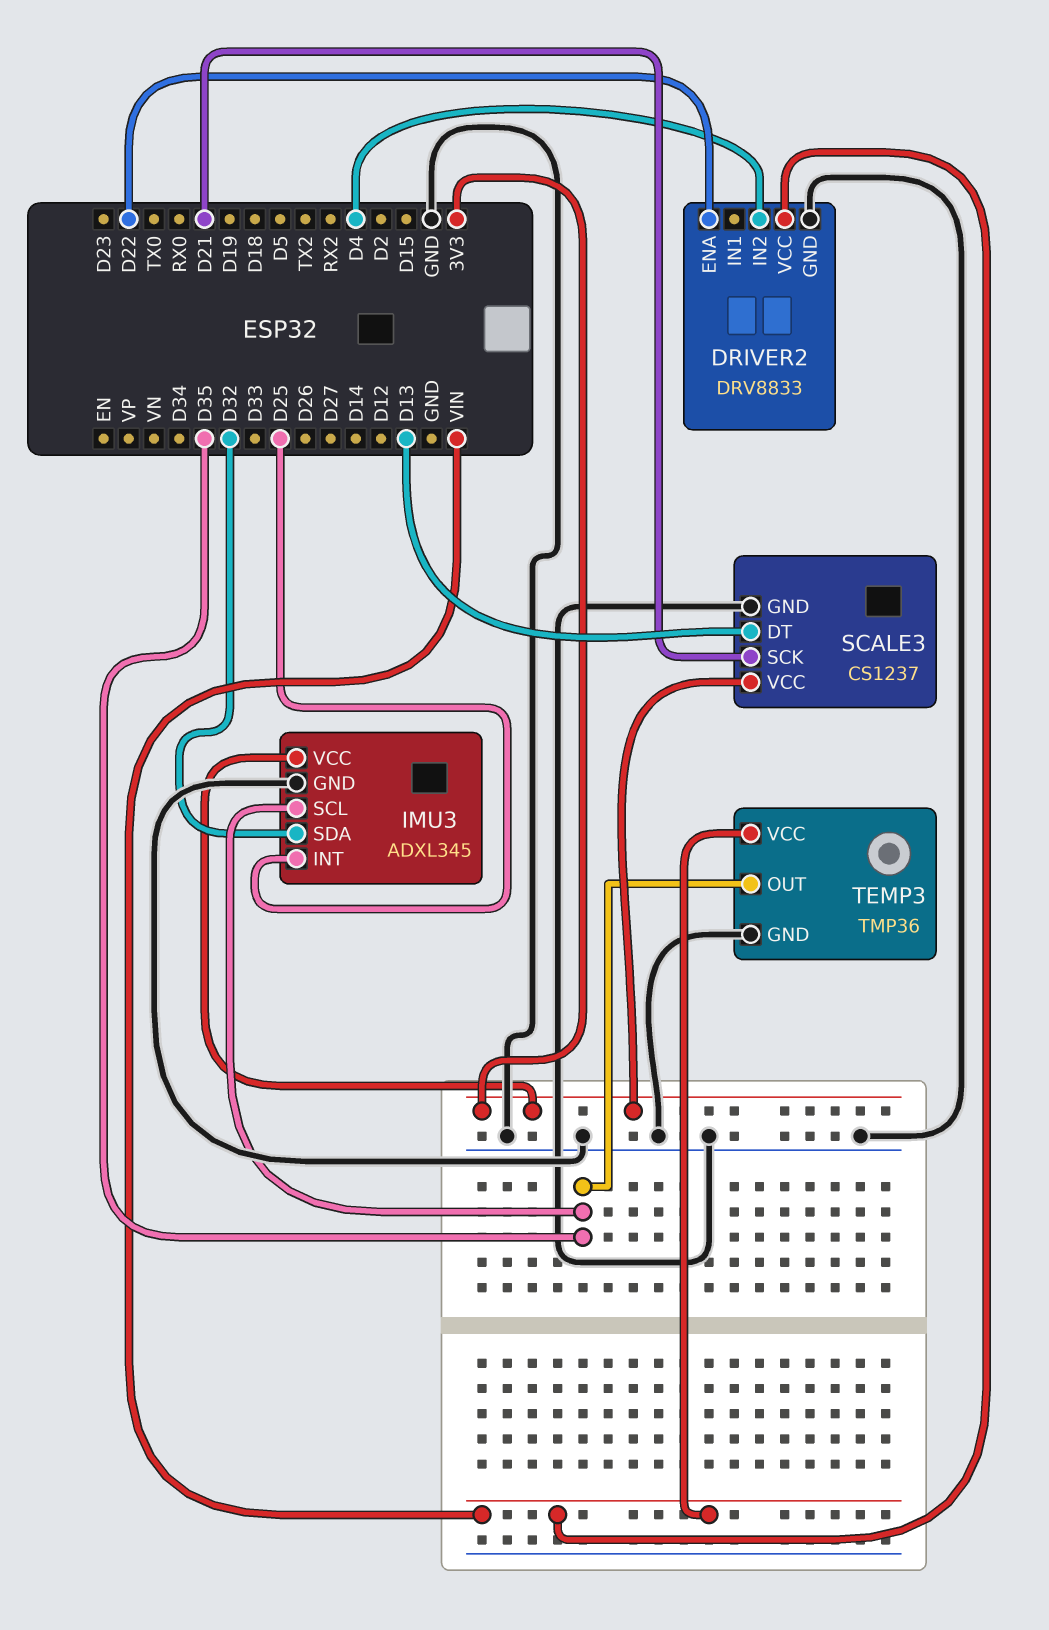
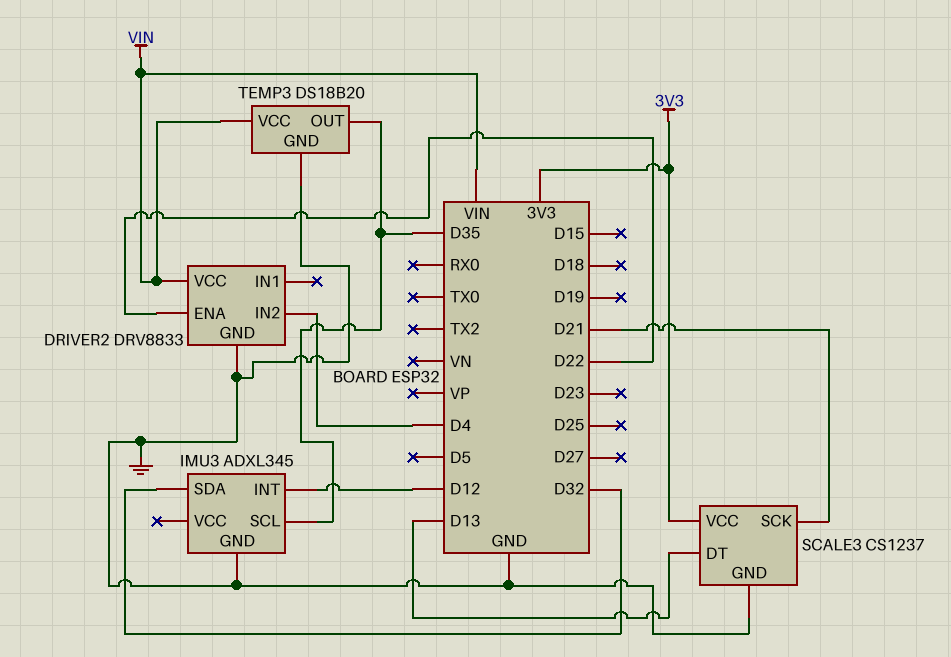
IMU3 pin INT: D25 -> D12
IMU3 pin VCC: 3V3 -> none
TEMP3: TMP36 -> DS18B20

